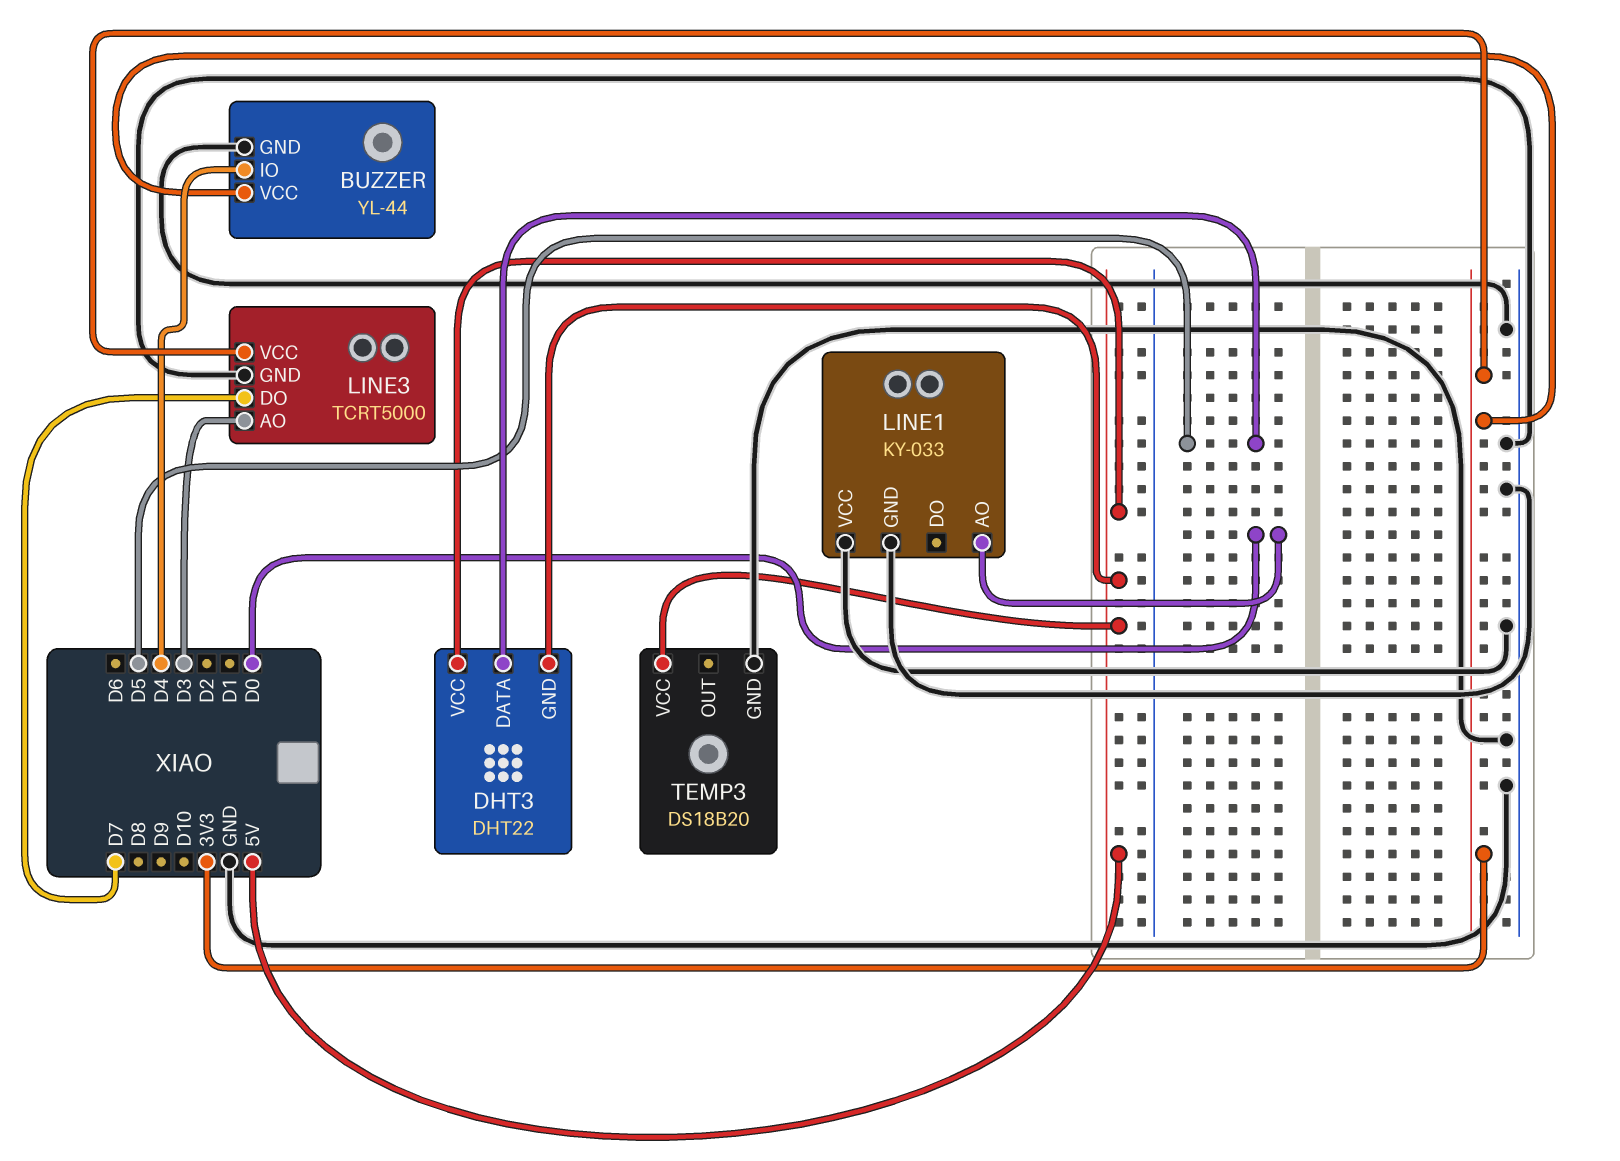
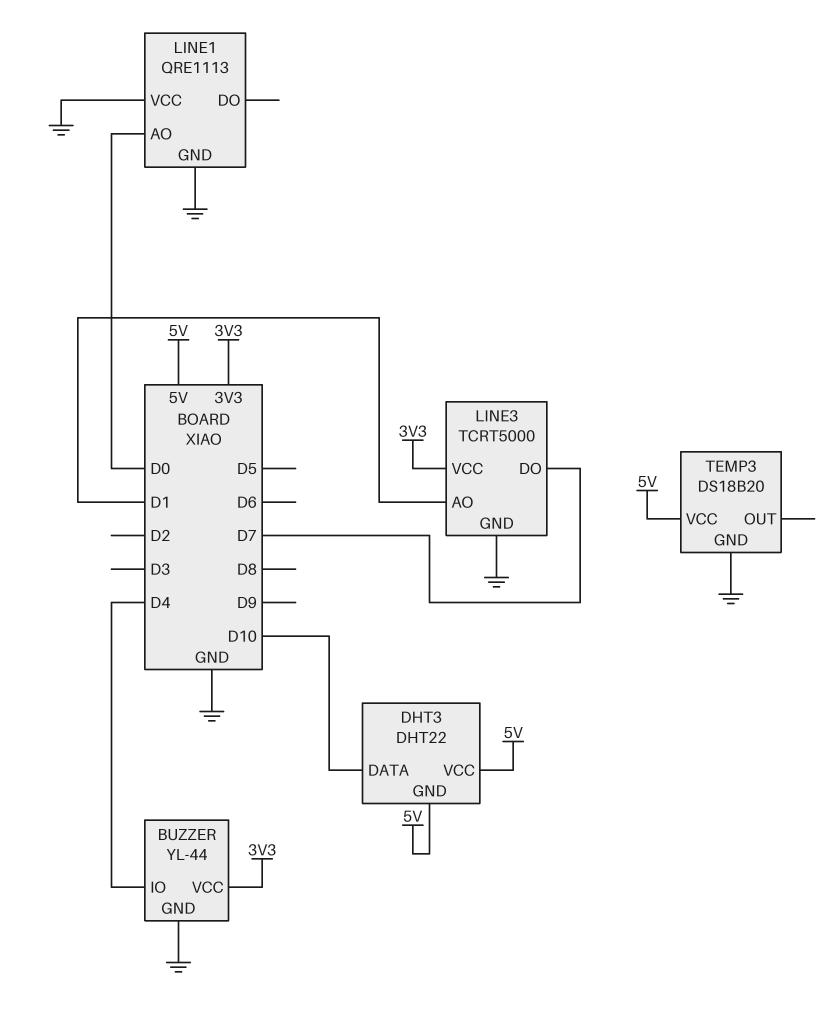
DHT3 pin DATA: D5 -> D10
LINE1: KY-033 -> QRE1113
LINE3 pin AO: D3 -> D1

